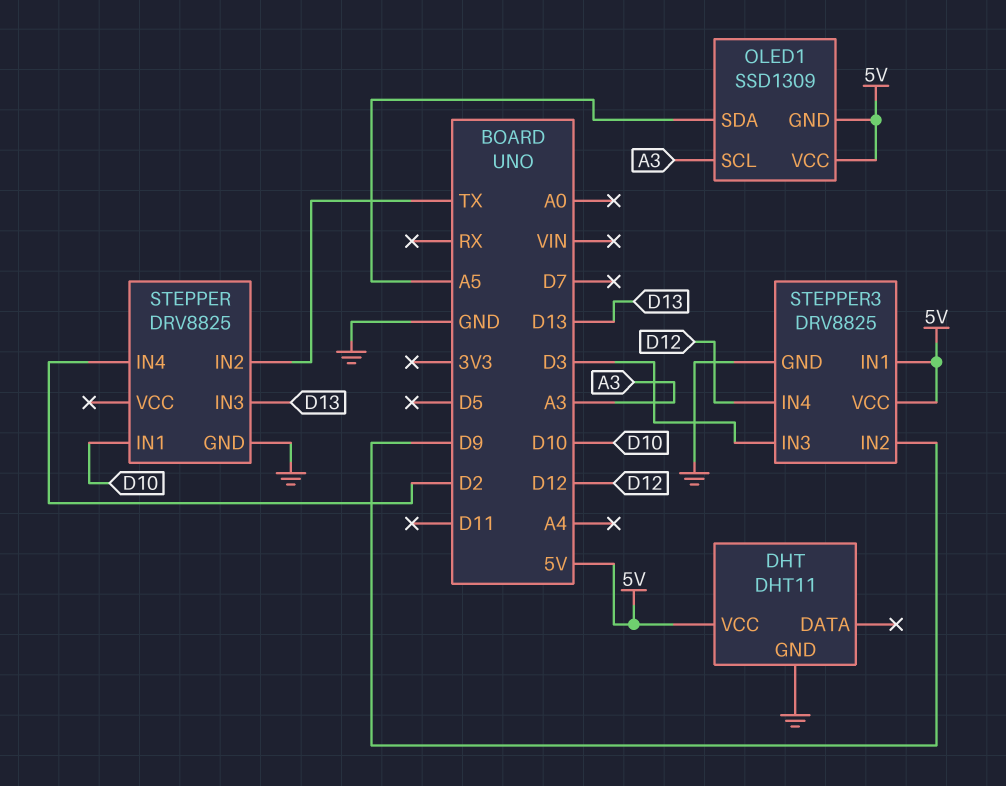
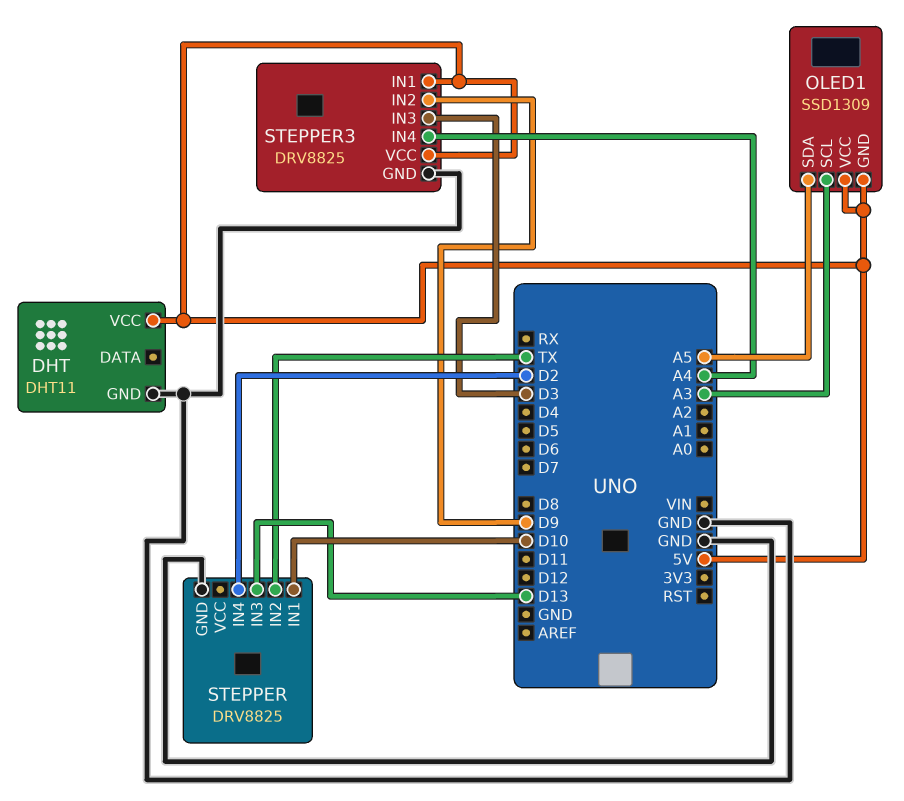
STEPPER3 pin IN4: D12 -> A4

